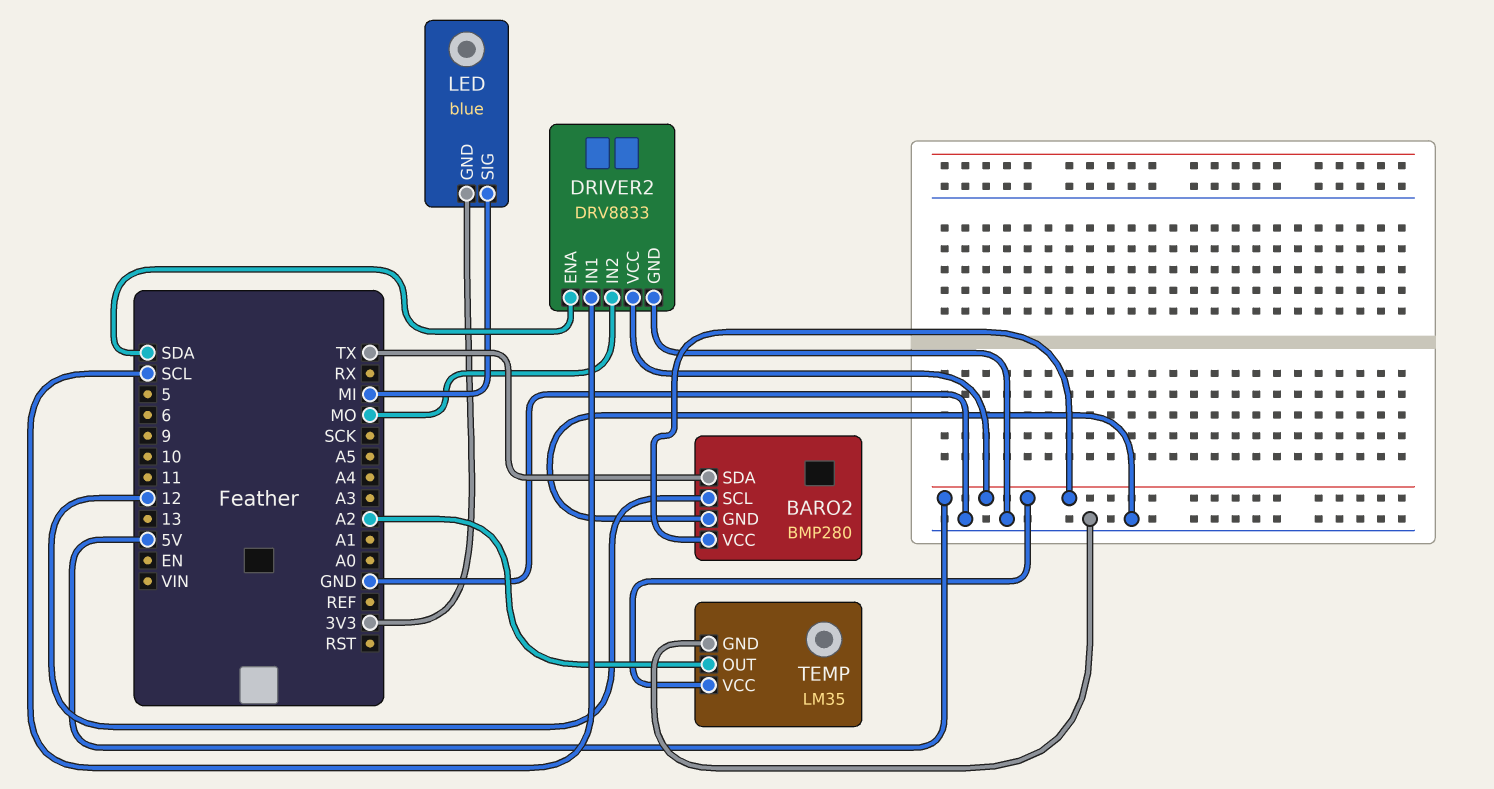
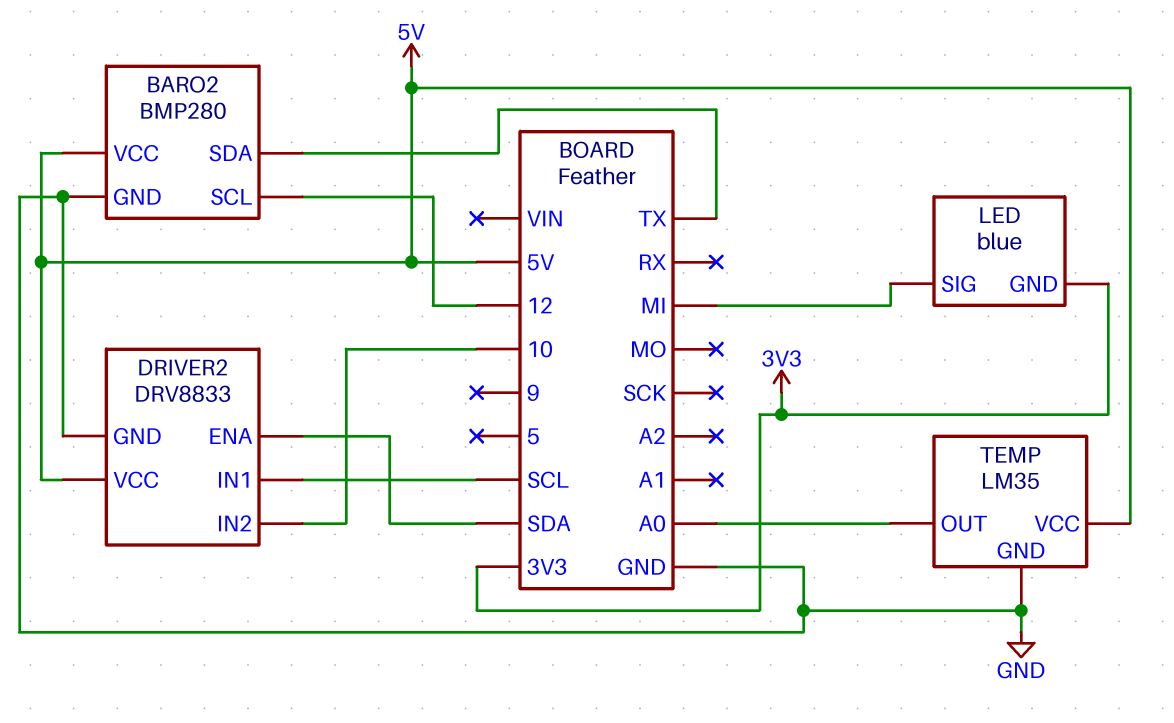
DRIVER2 pin IN2: MO -> 10
TEMP pin OUT: A2 -> A0

